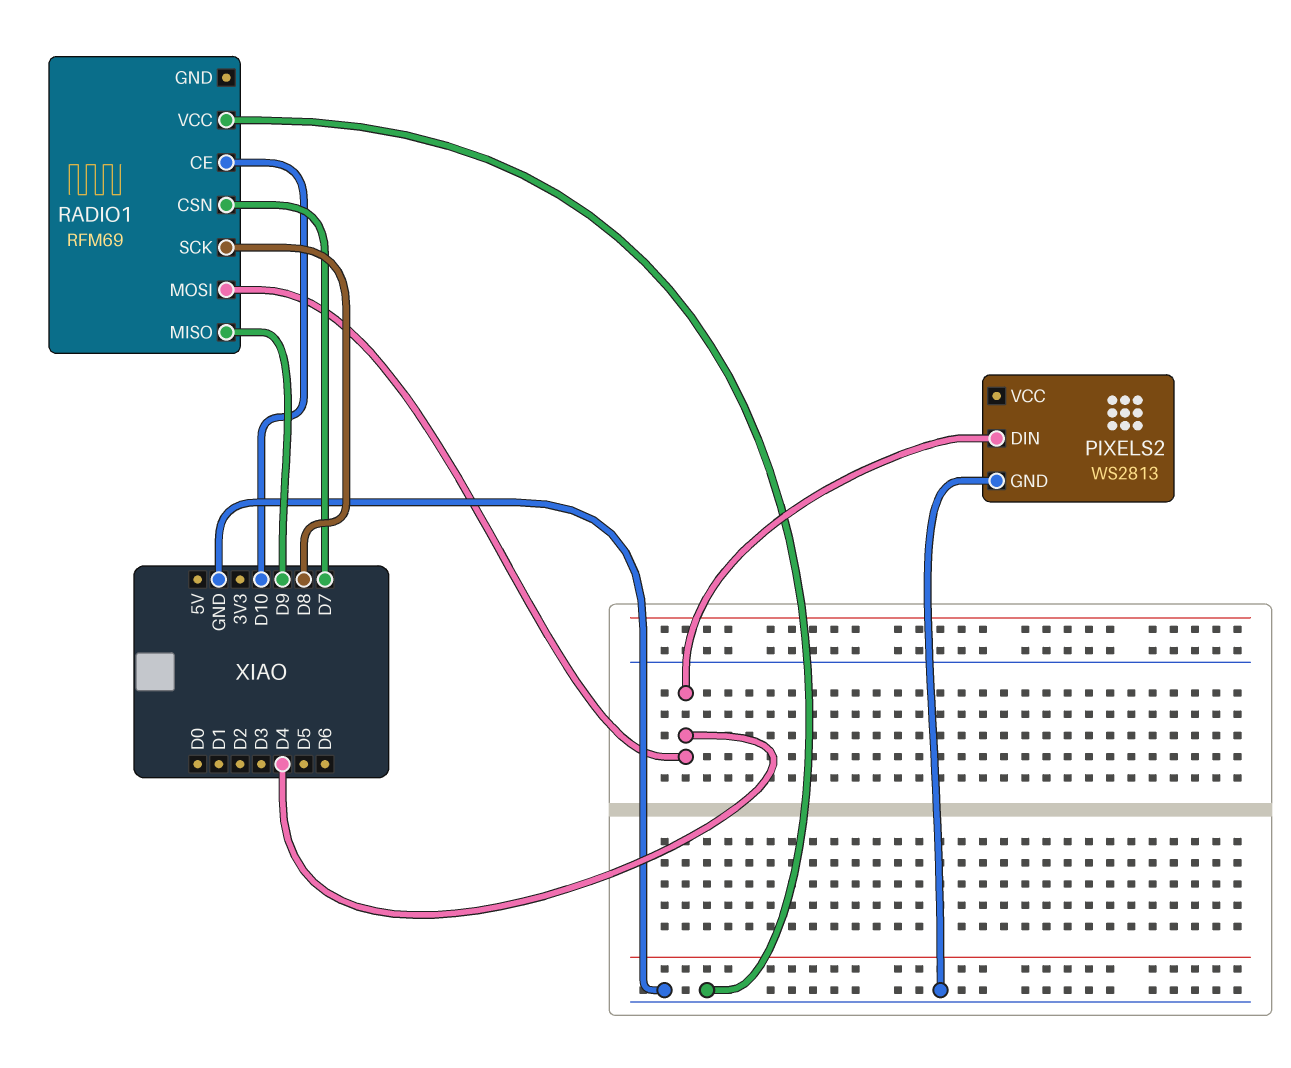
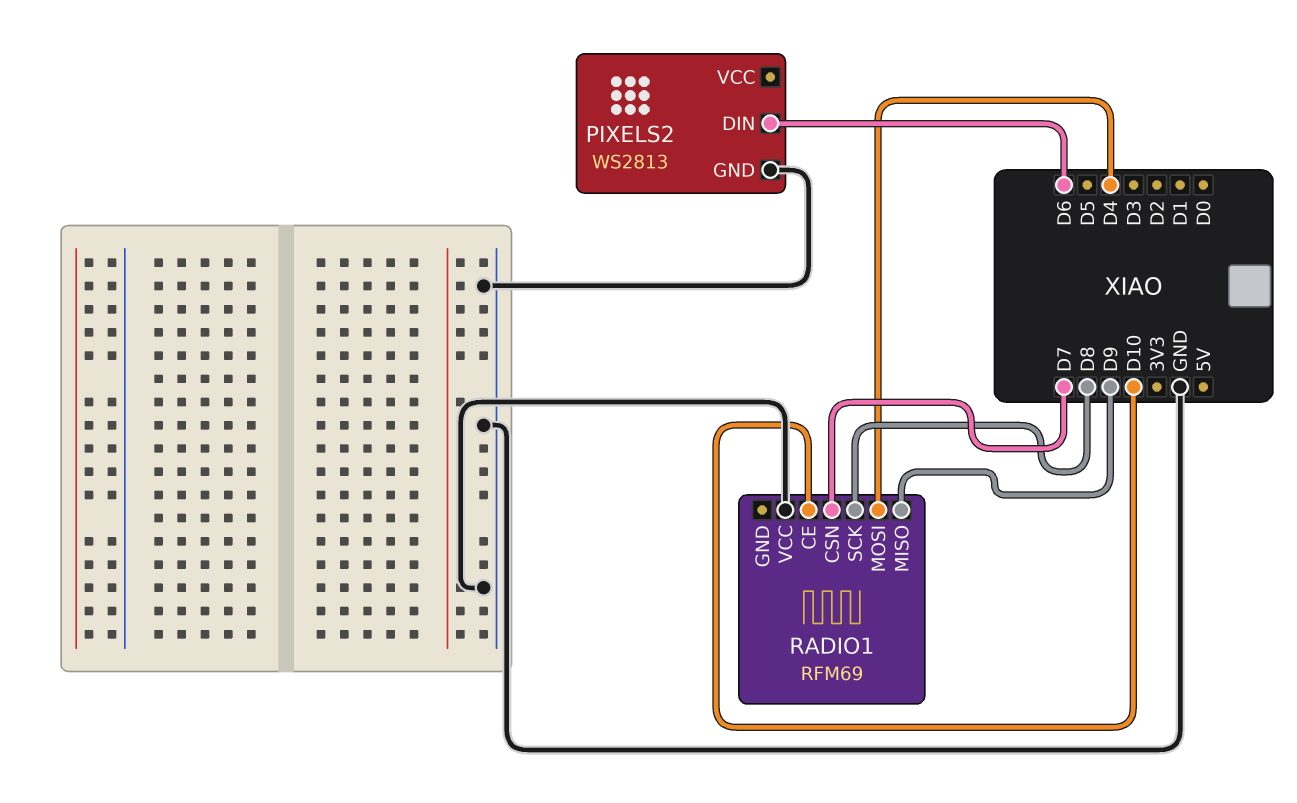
PIXELS2 pin DIN: D4 -> D6

